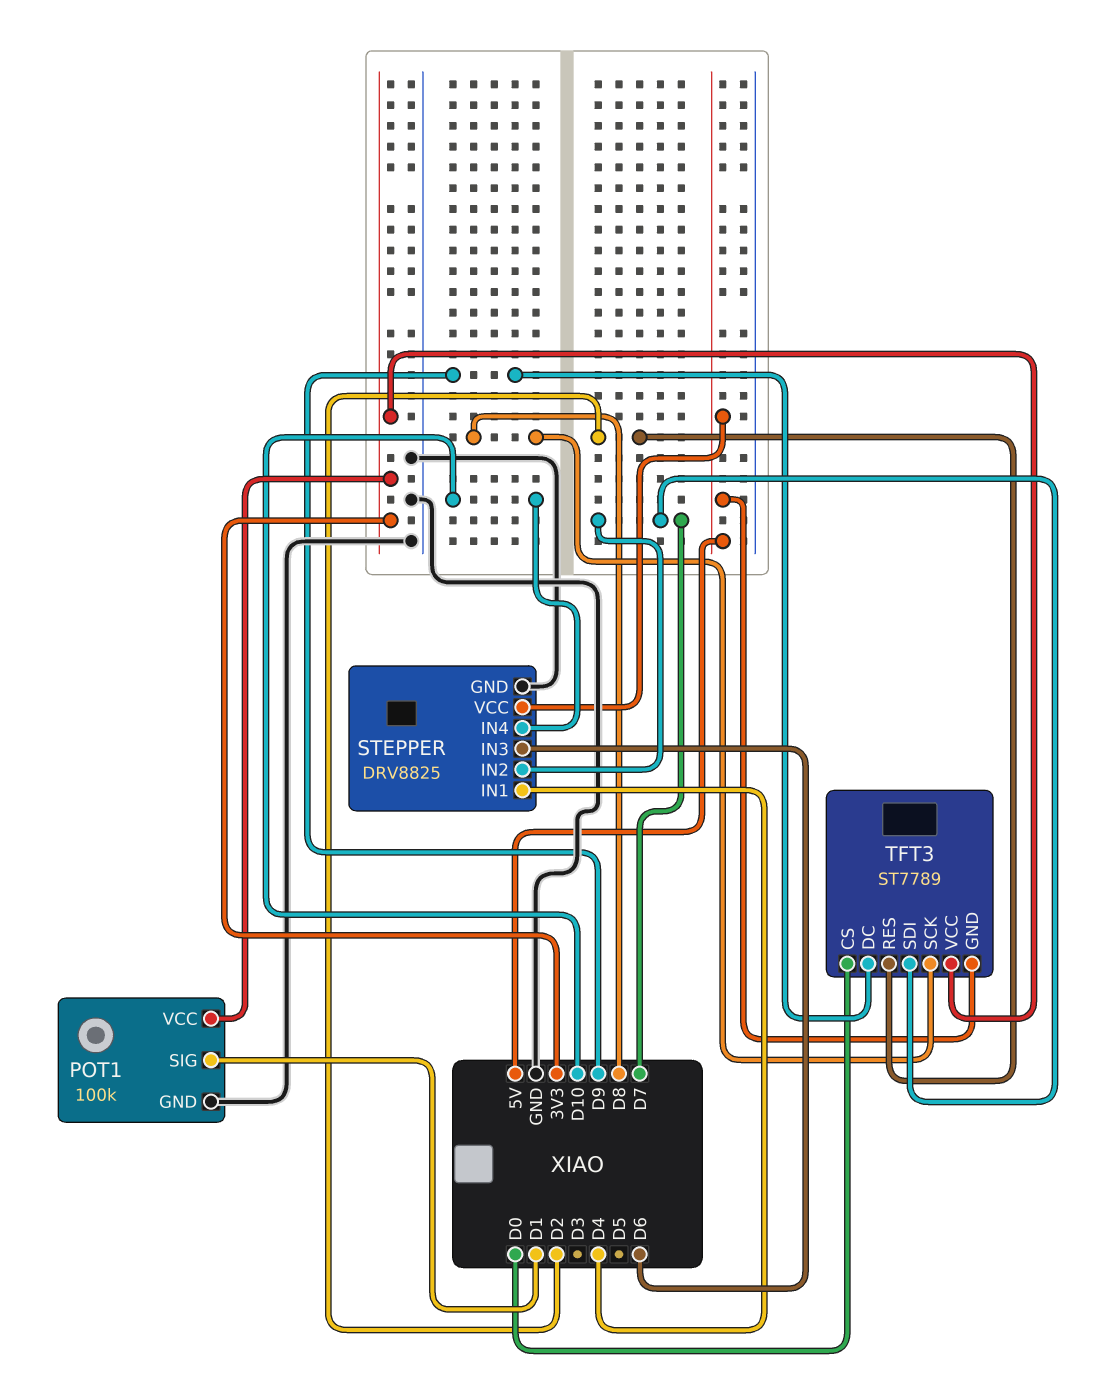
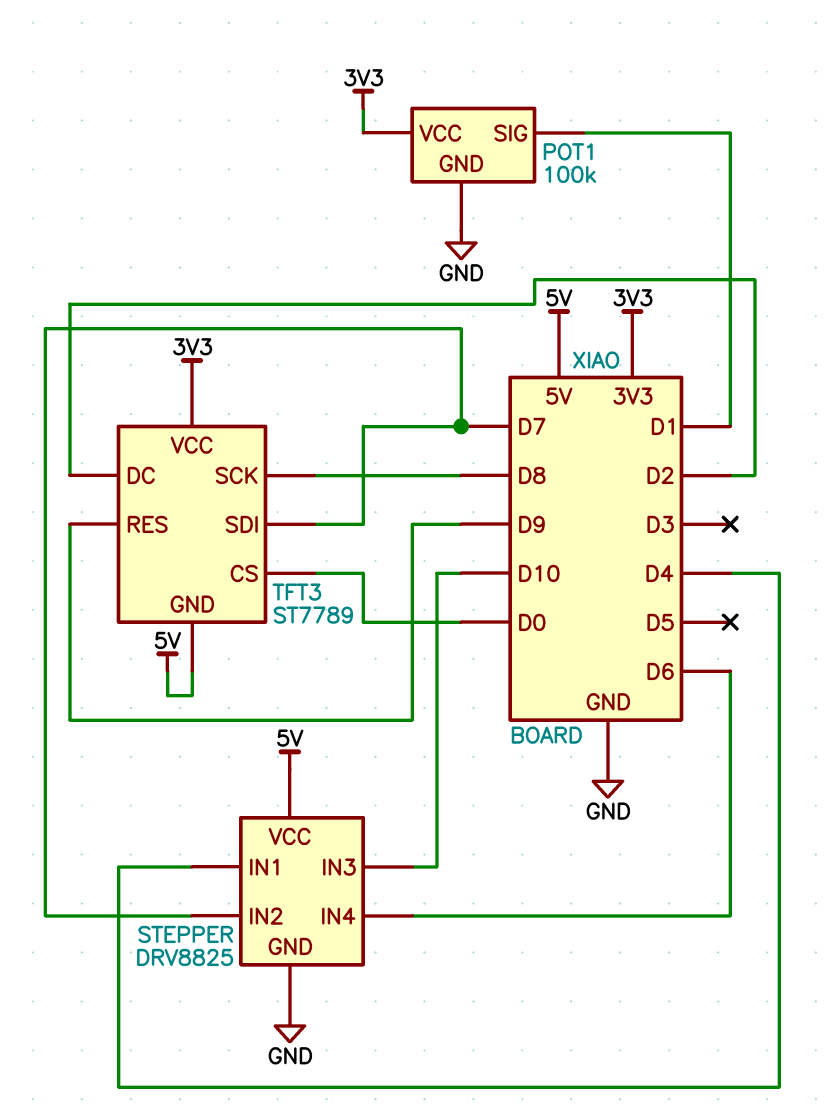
STEPPER pin IN3: D6 -> D10
STEPPER pin IN4: D10 -> D6
TFT3 pin DC: D9 -> D2
TFT3 pin RES: D2 -> D9

